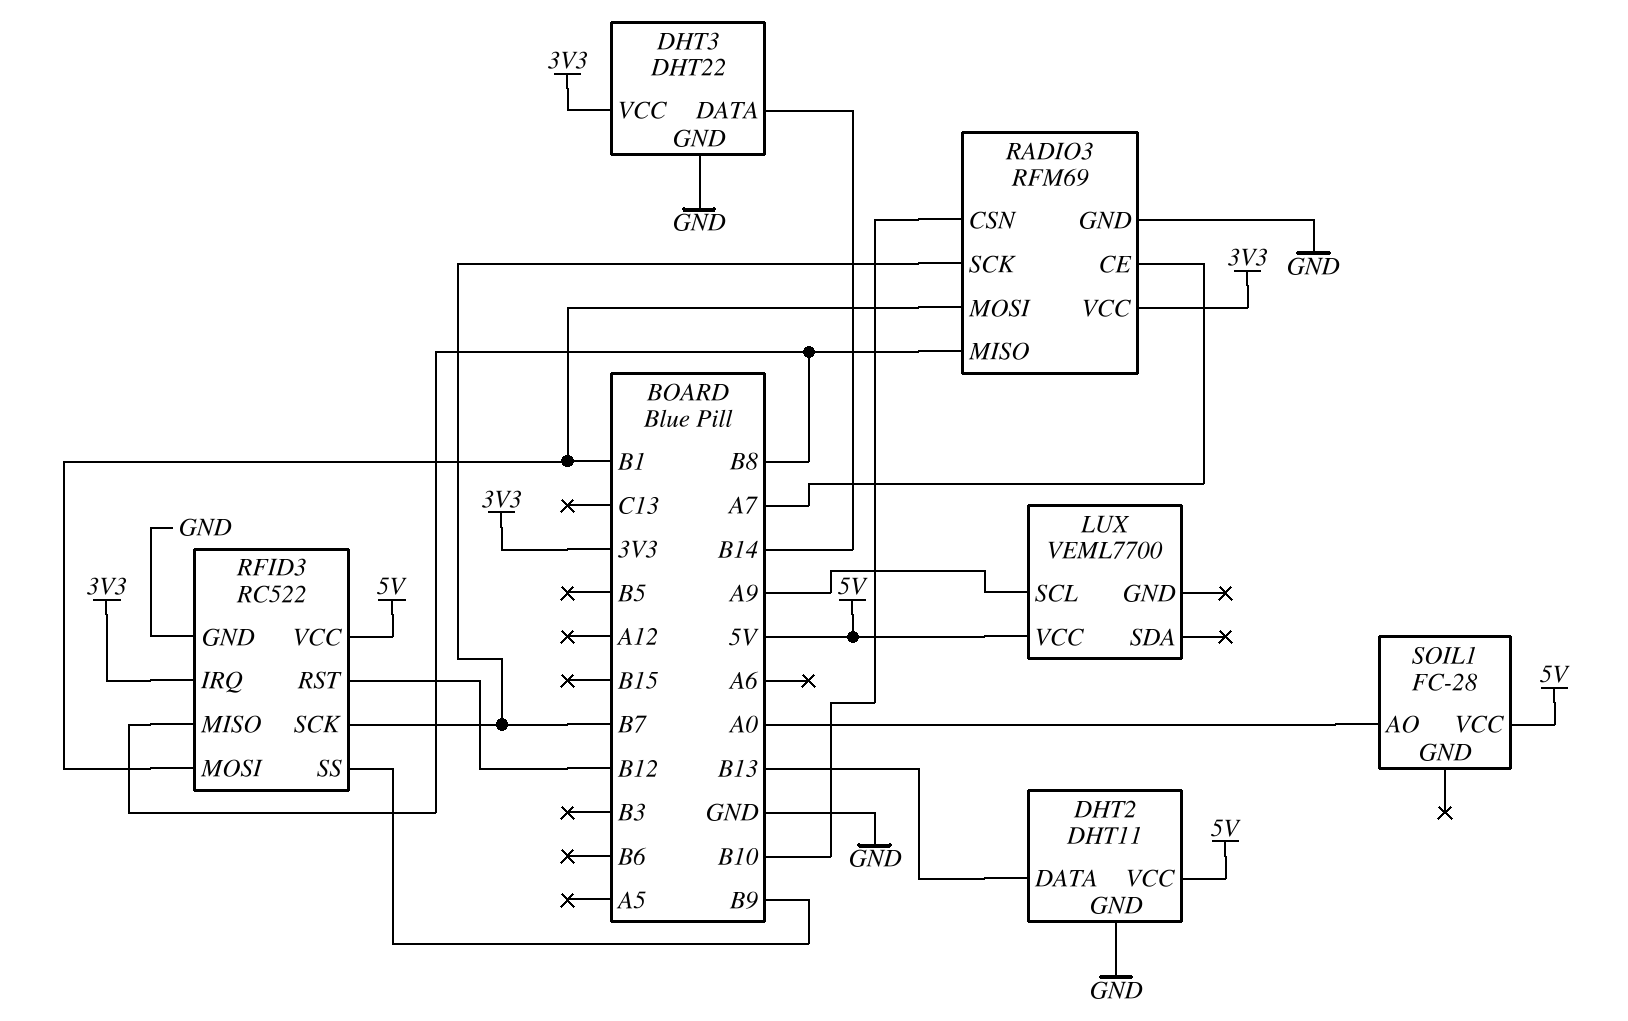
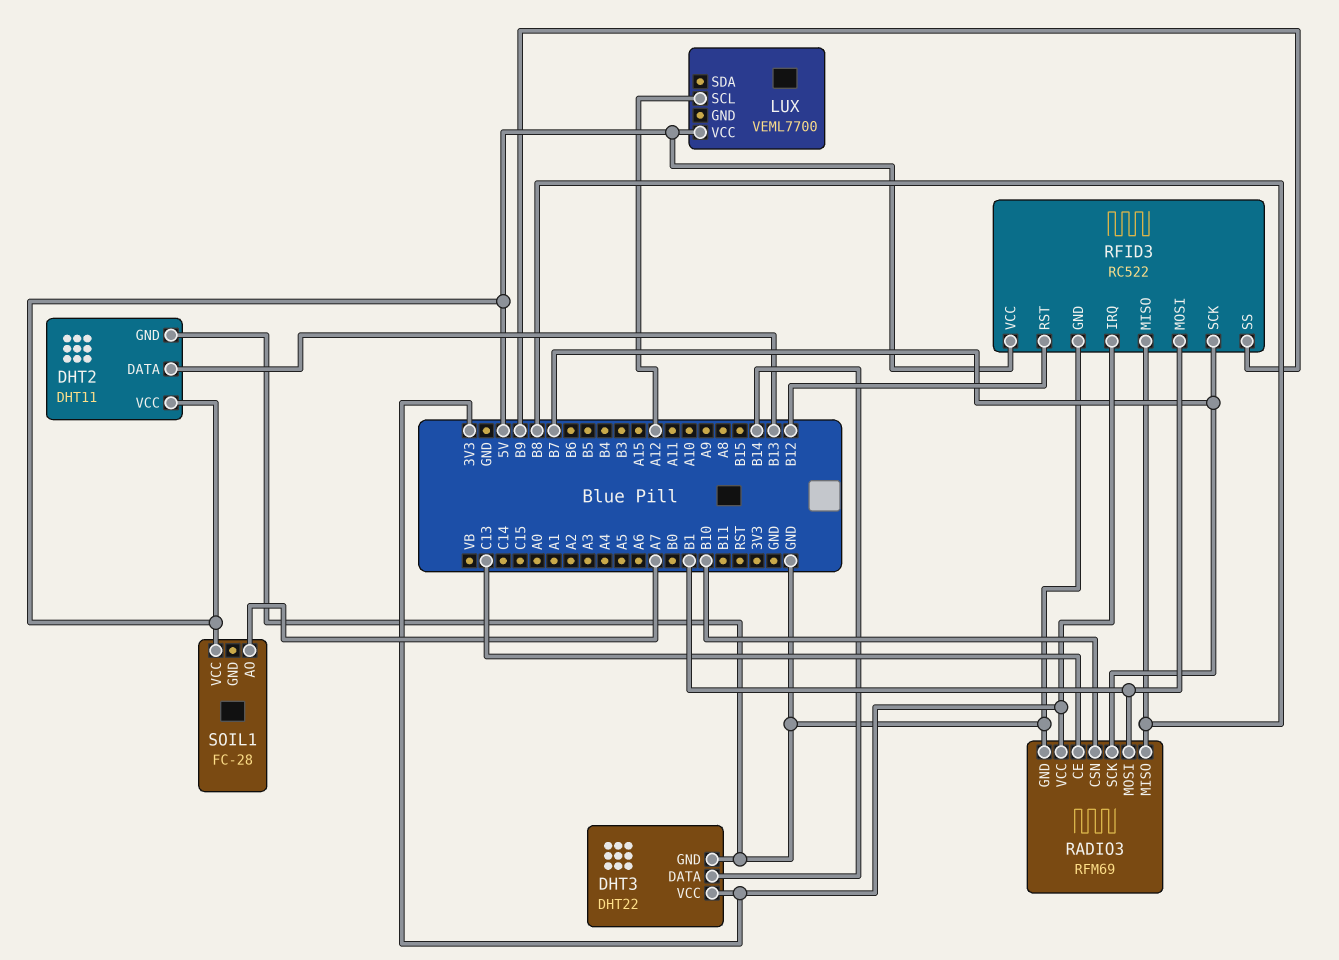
LUX pin SCL: A9 -> A12
RADIO3 pin CE: A7 -> C13
SOIL1 pin AO: A0 -> A7

